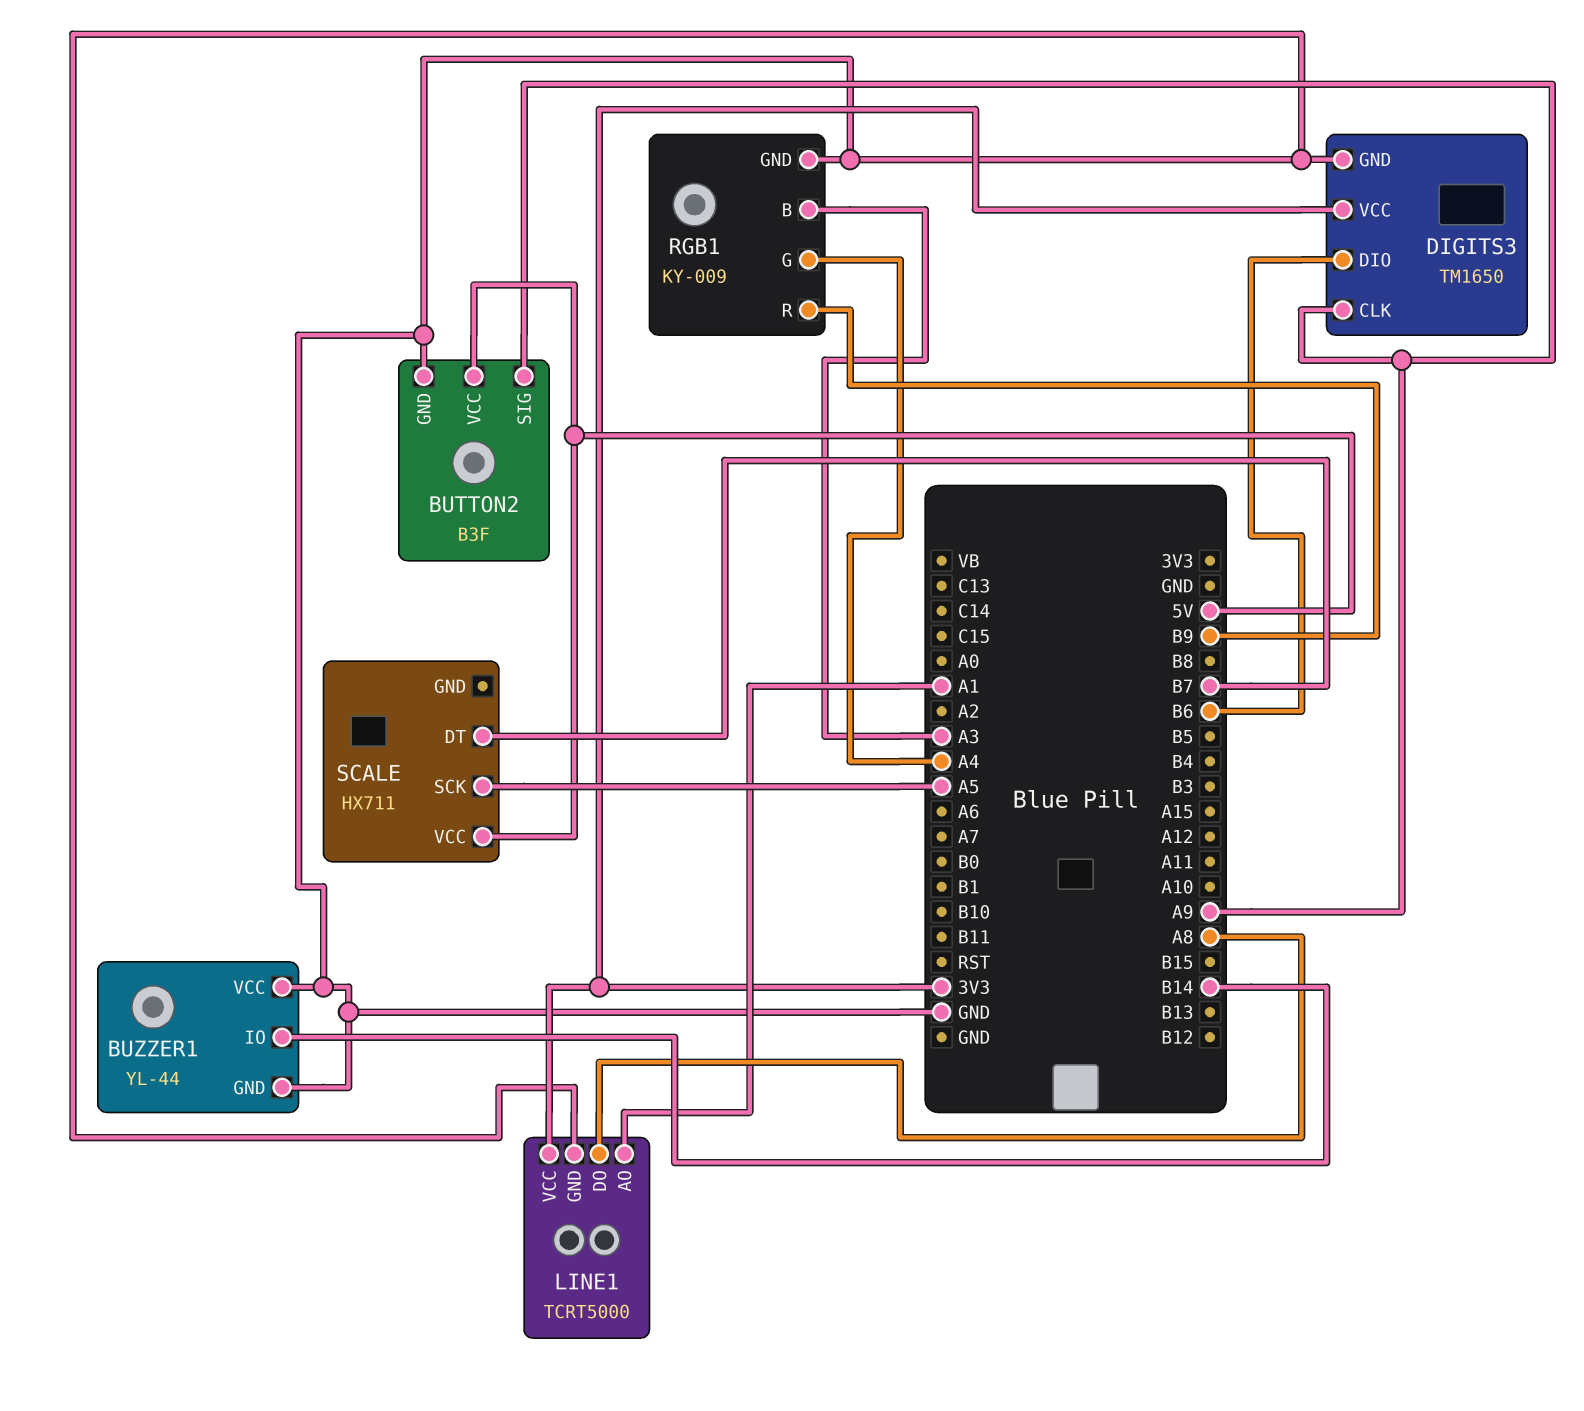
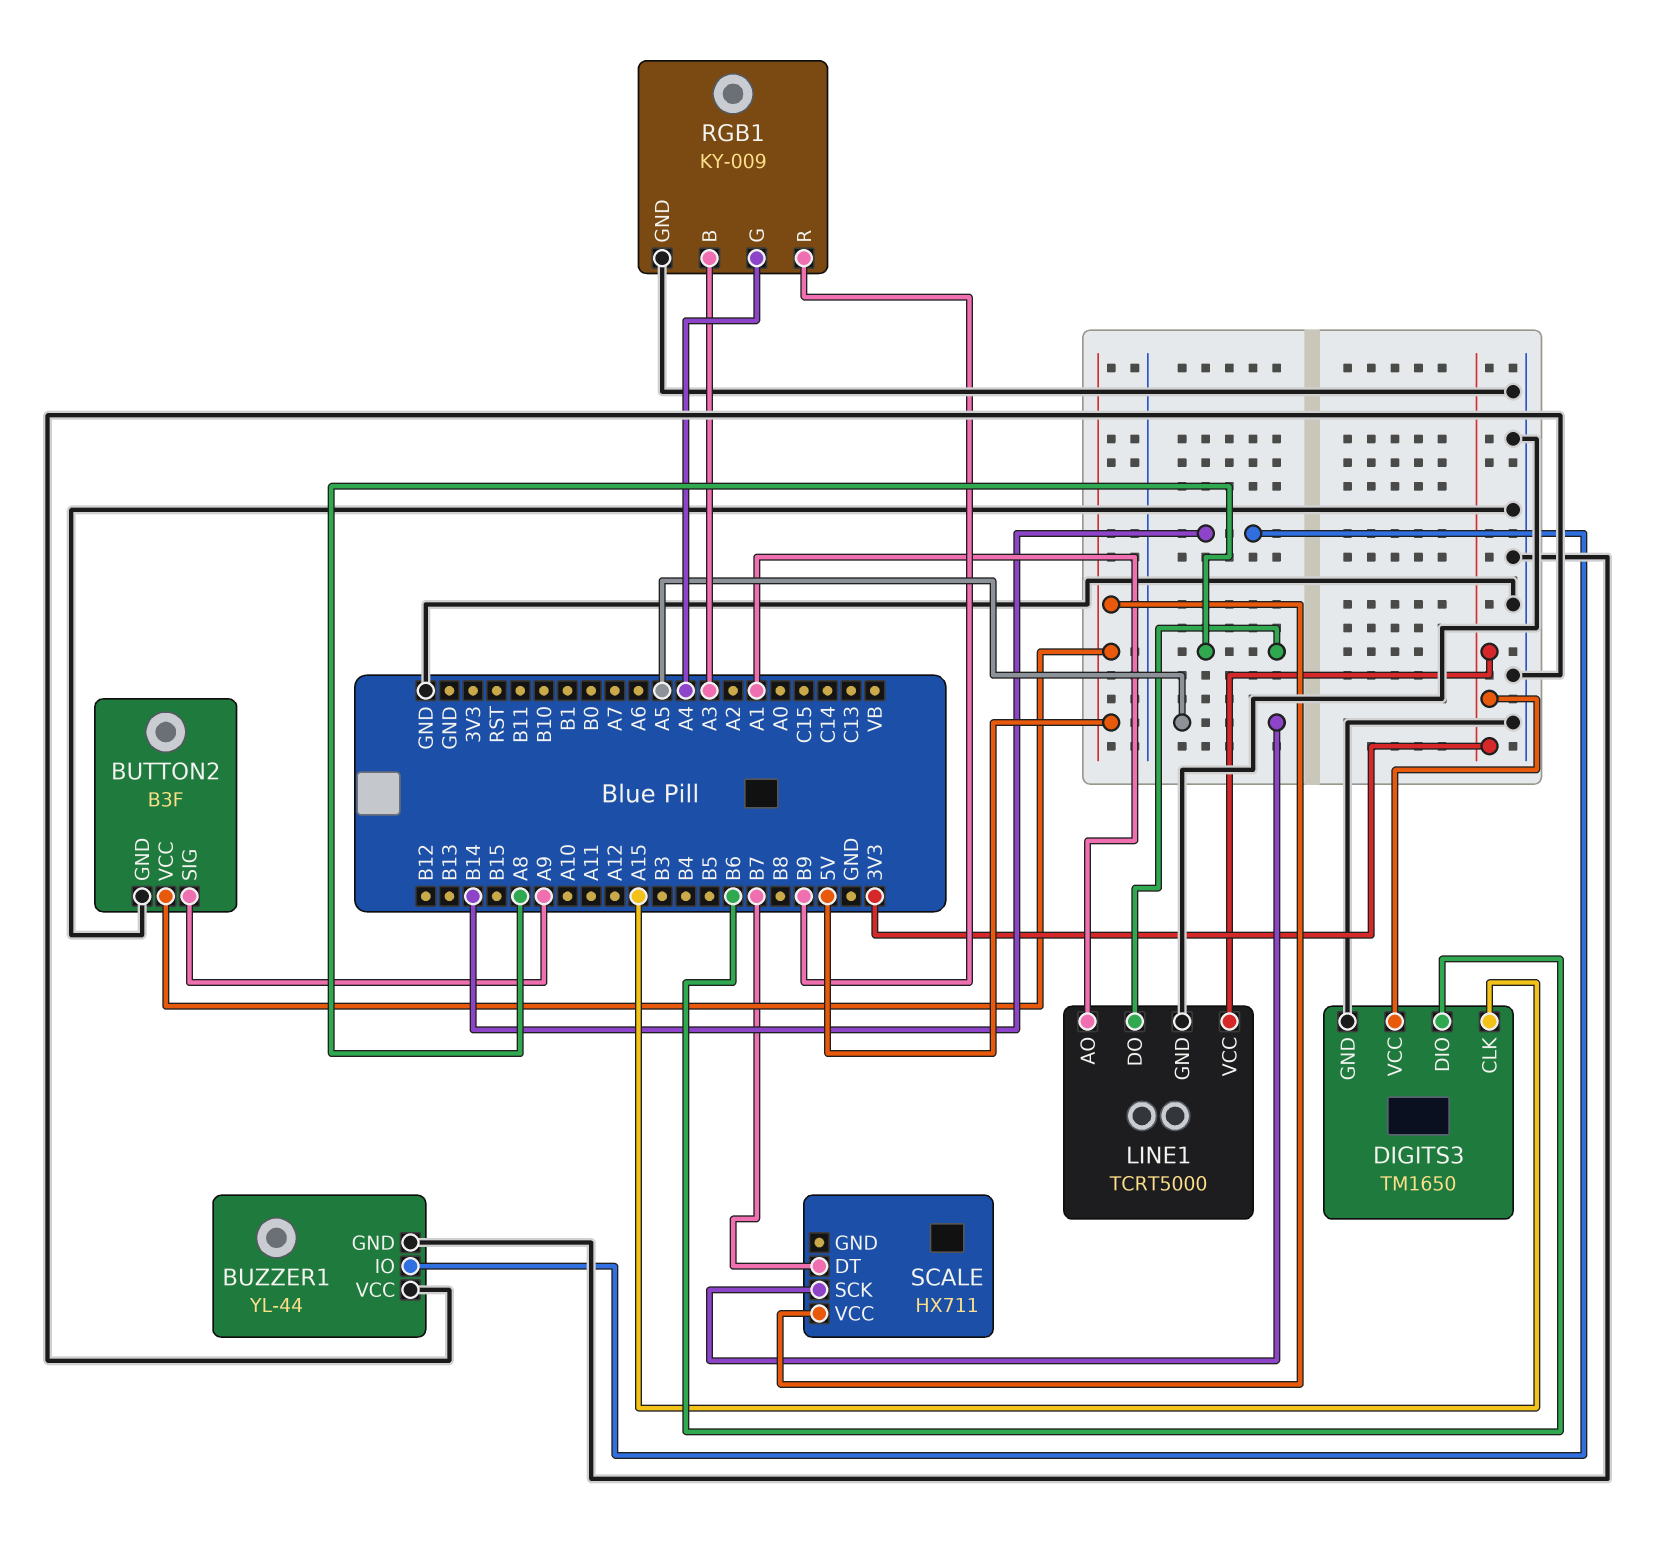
DIGITS3 pin CLK: A9 -> A15

